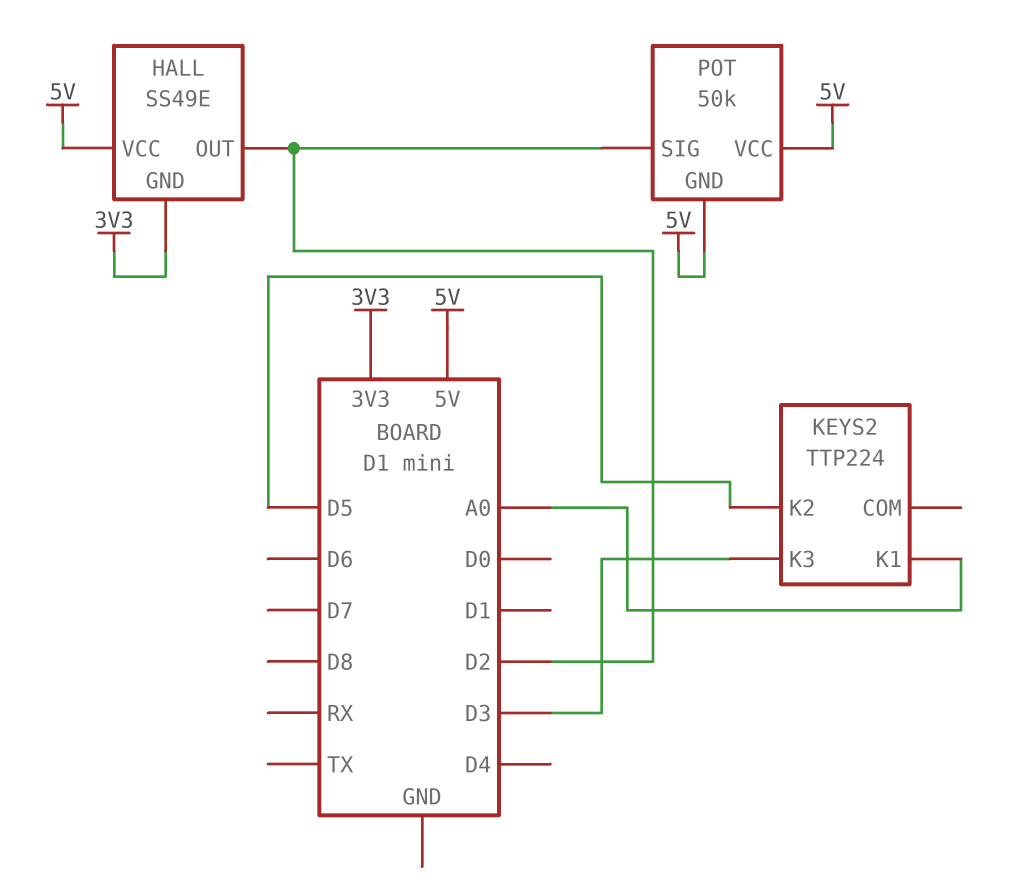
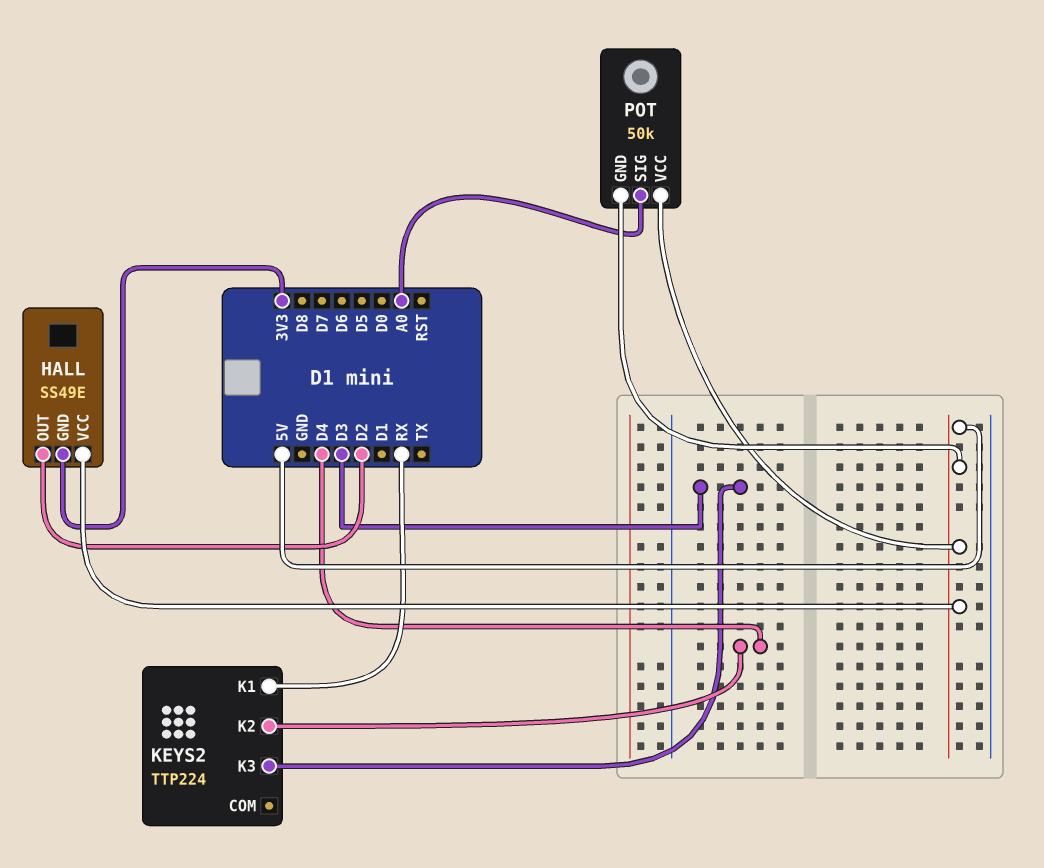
KEYS2 pin K1: A0 -> RX
KEYS2 pin K2: D5 -> D4
POT pin SIG: D2 -> A0

